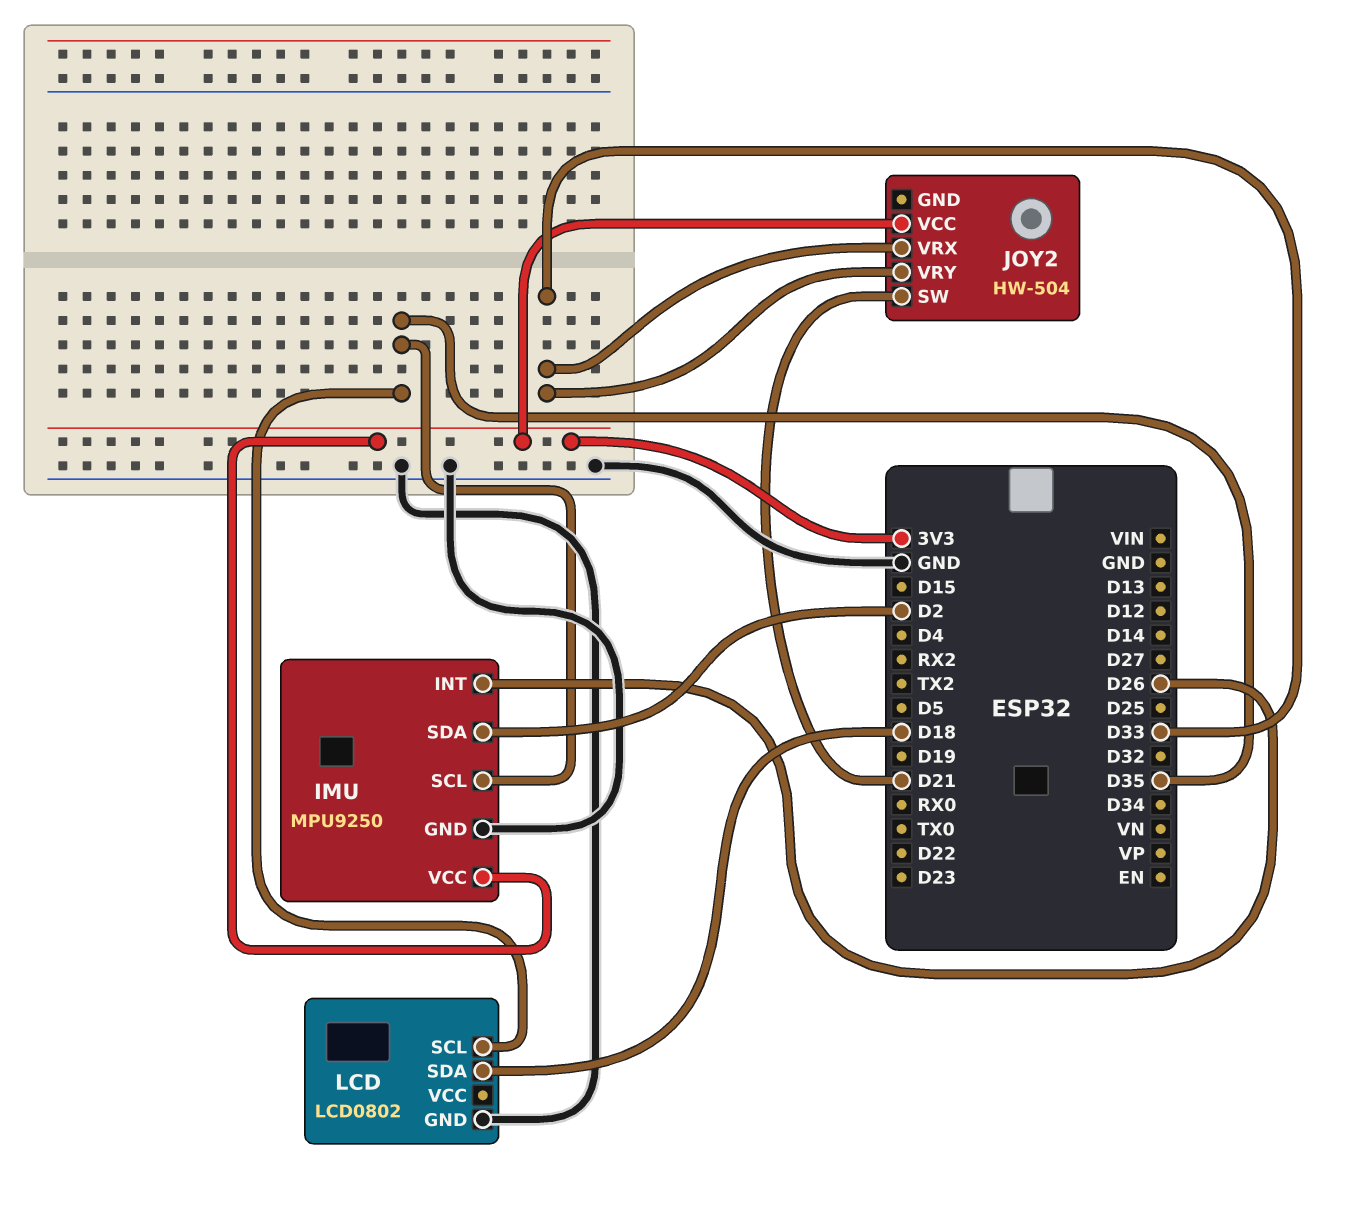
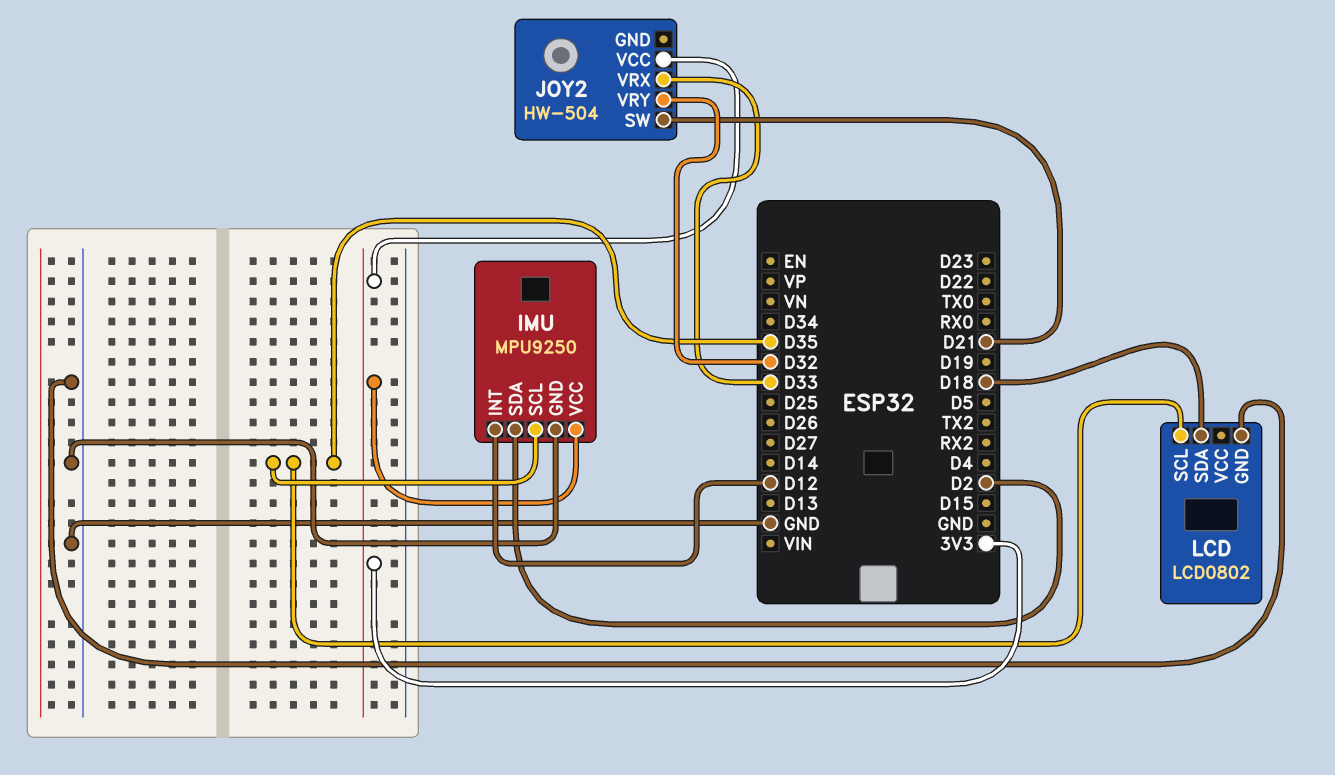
IMU pin INT: D26 -> D12
JOY2 pin VRY: D33 -> D32

